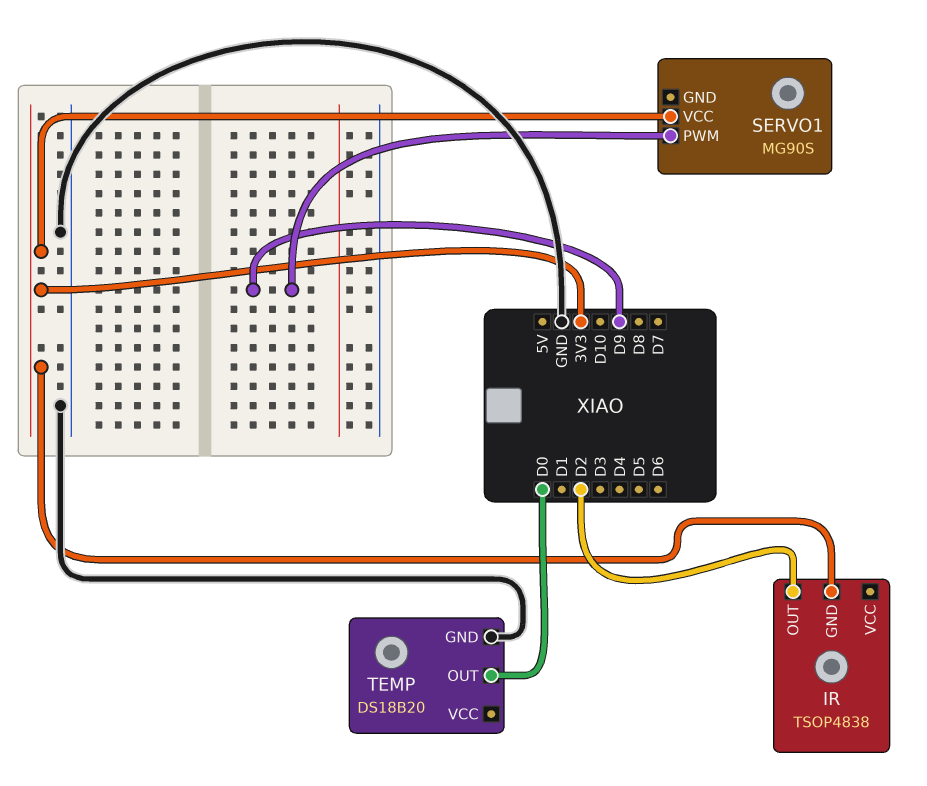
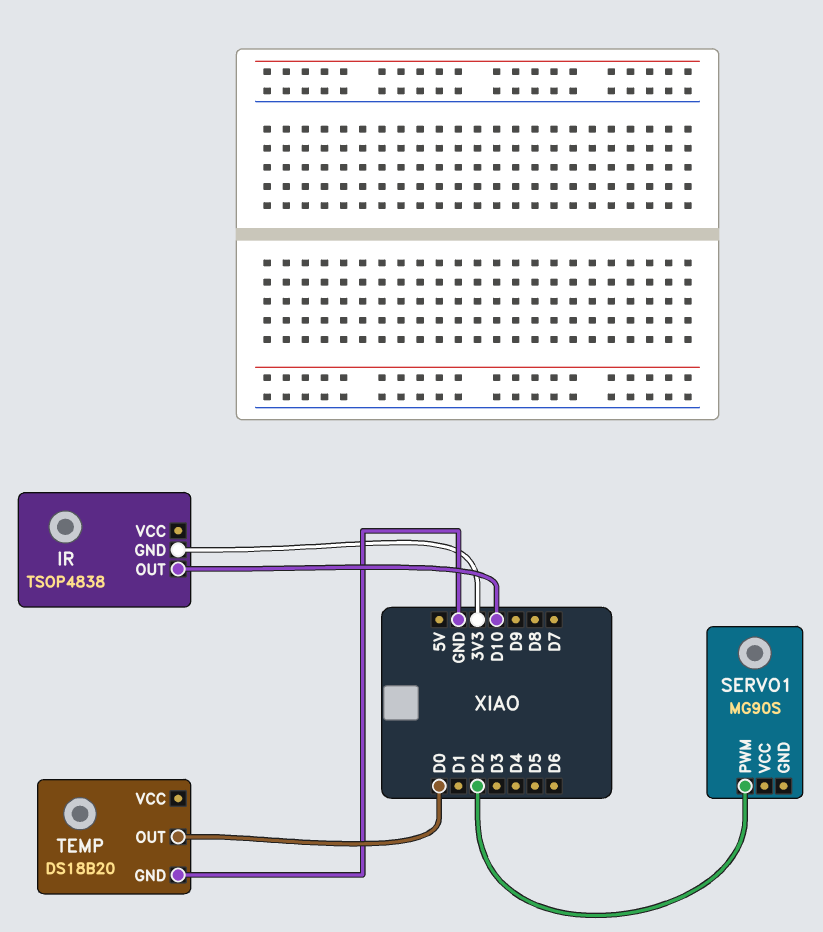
IR pin OUT: D2 -> D10
SERVO1 pin PWM: D9 -> D2
SERVO1 pin VCC: 3V3 -> none

